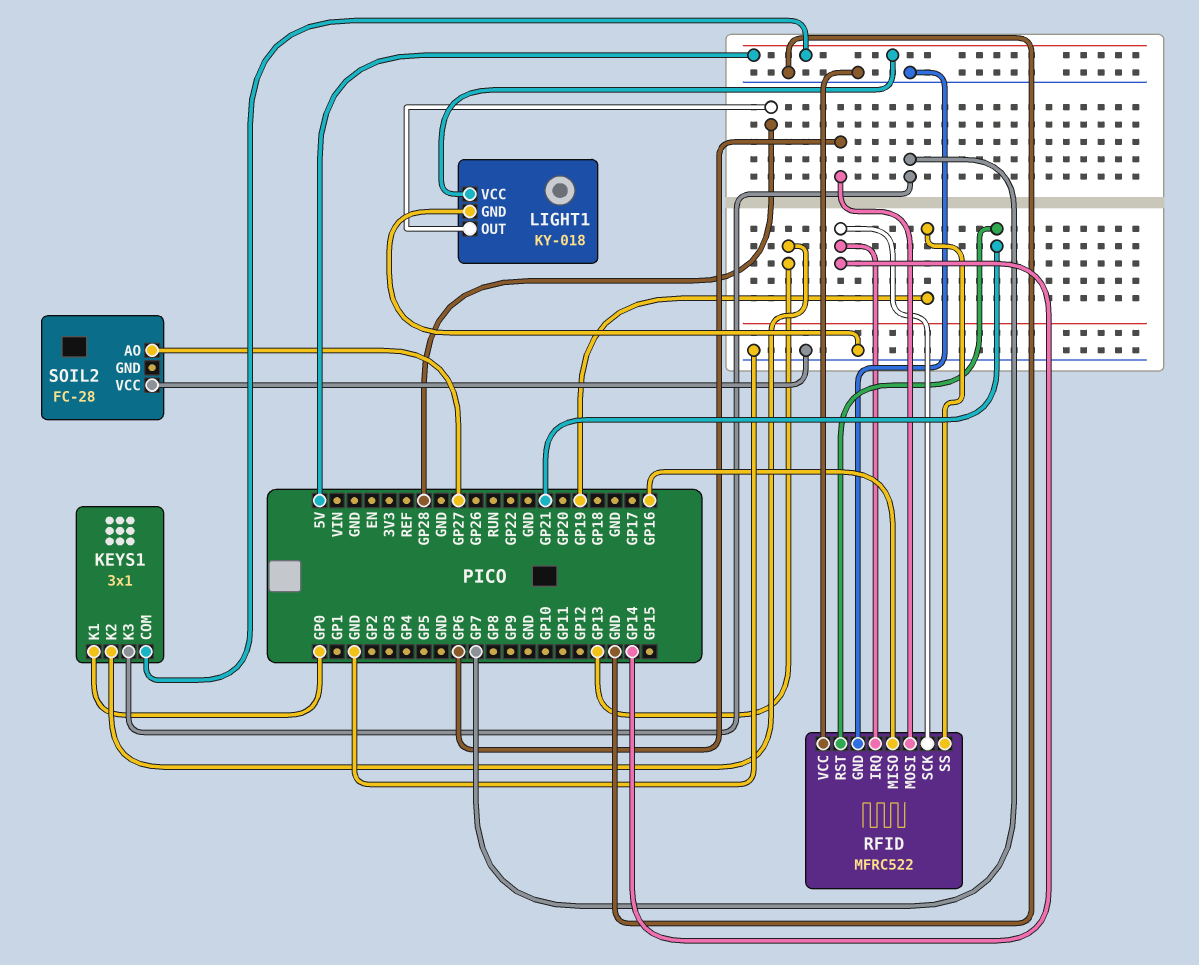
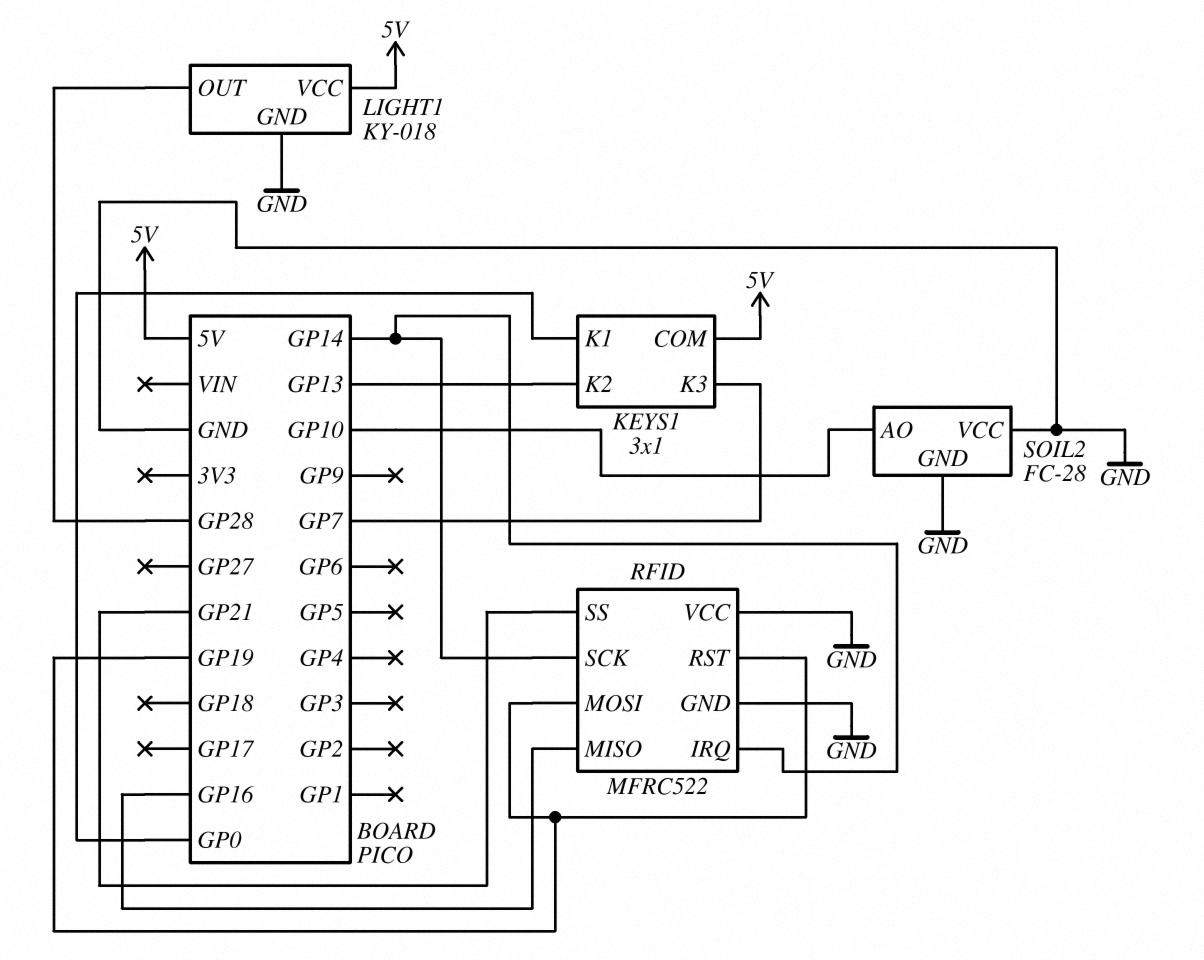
RFID pin MOSI: GP6 -> GP19
RFID pin RST: GP21 -> GP19
RFID pin SS: GP19 -> GP21
SOIL2 pin AO: GP27 -> GP10
SOIL2 pin GND: none -> GND

